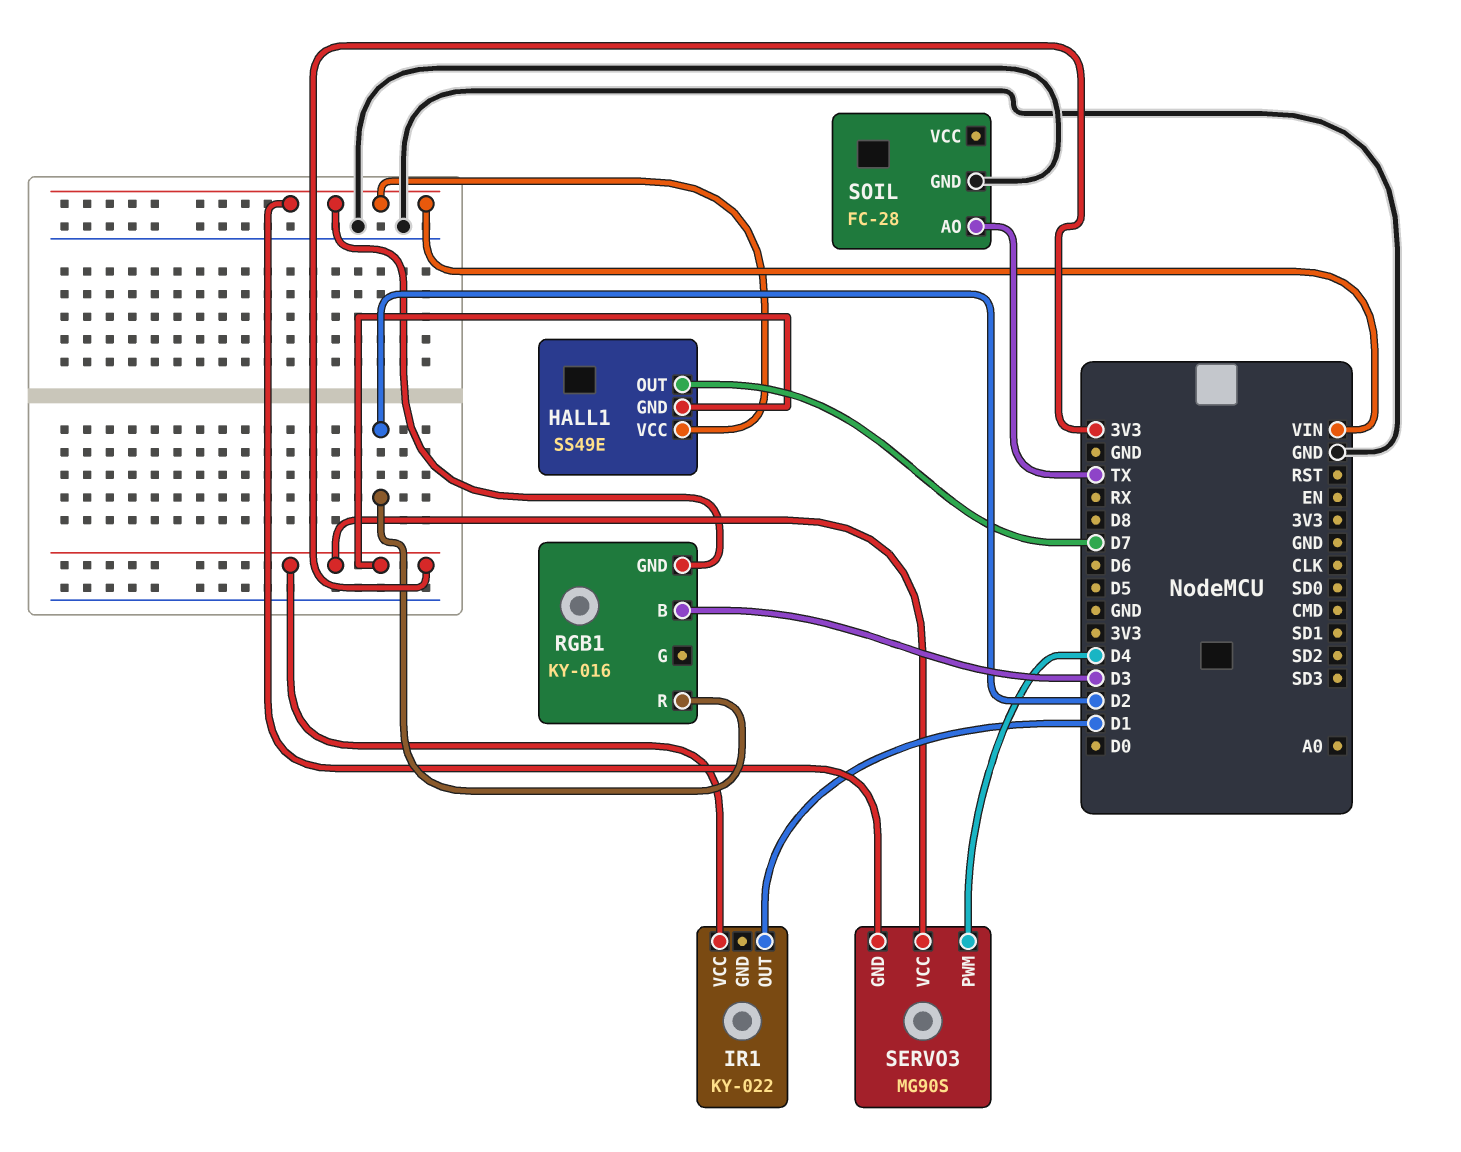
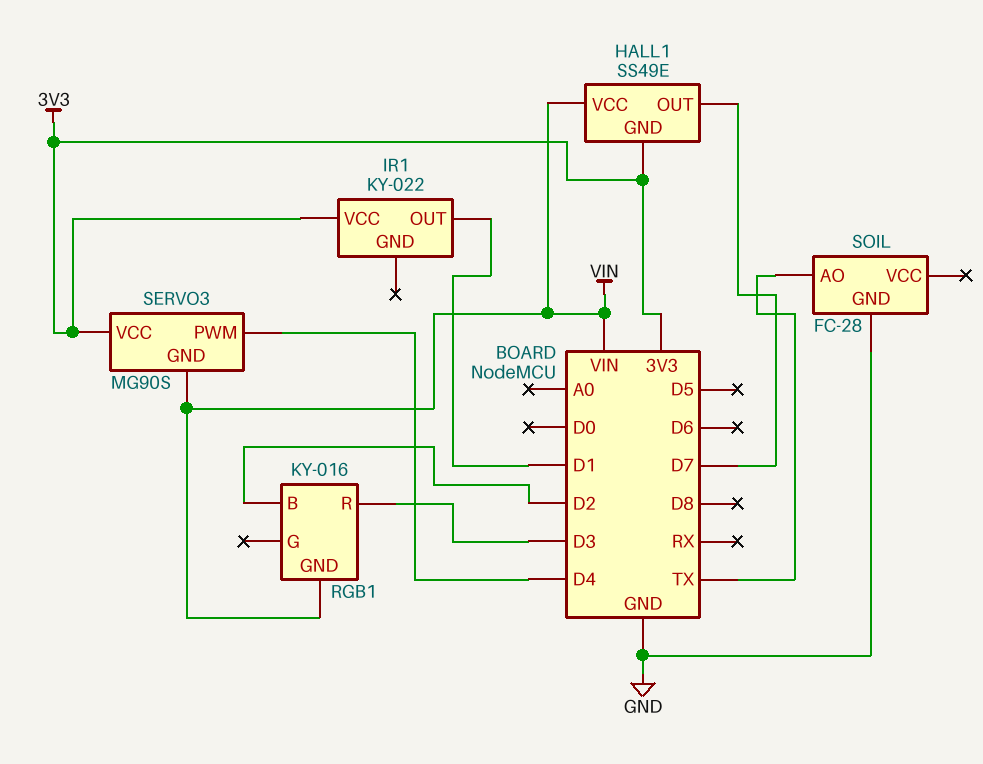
RGB1 pin B: D3 -> D2
RGB1 pin R: D2 -> D3

